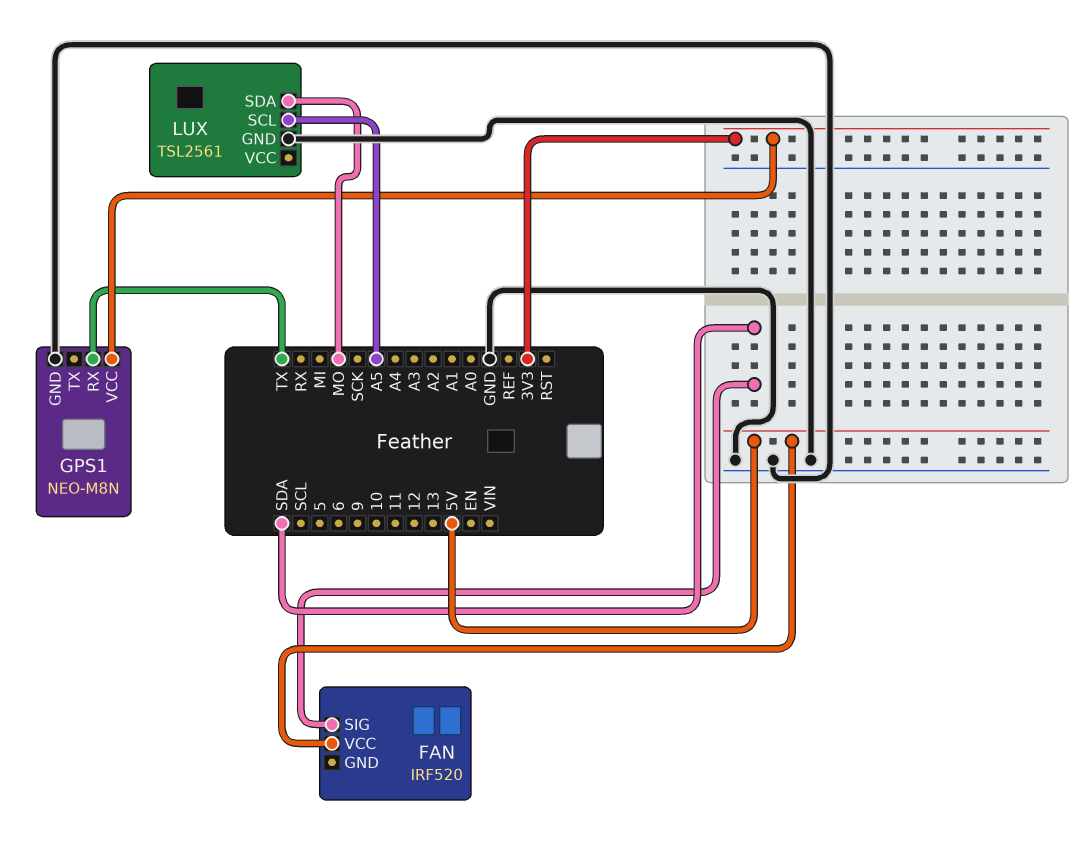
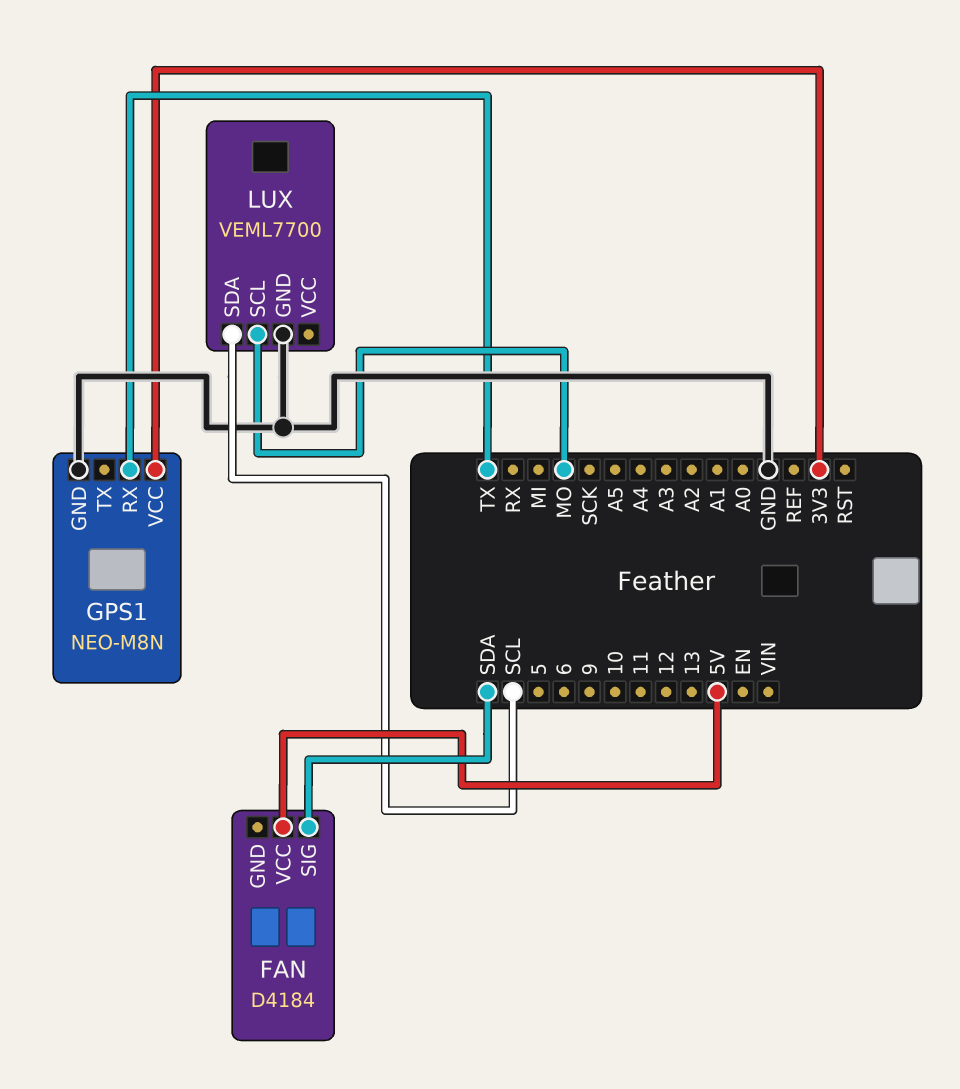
FAN: IRF520 -> D4184
LUX: TSL2561 -> VEML7700
LUX pin SCL: A5 -> MO
LUX pin SDA: MO -> SCL

